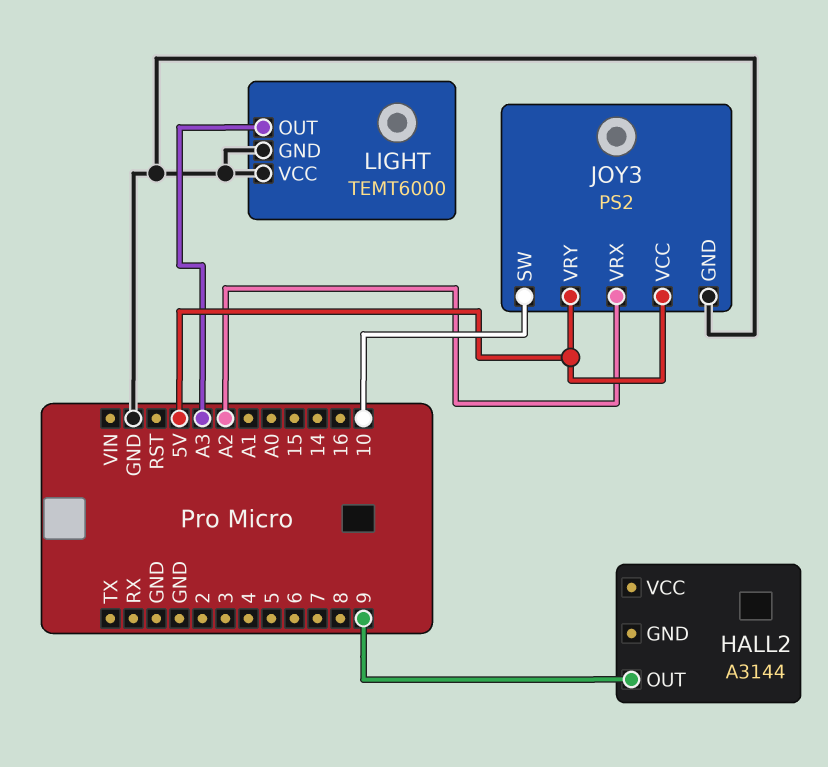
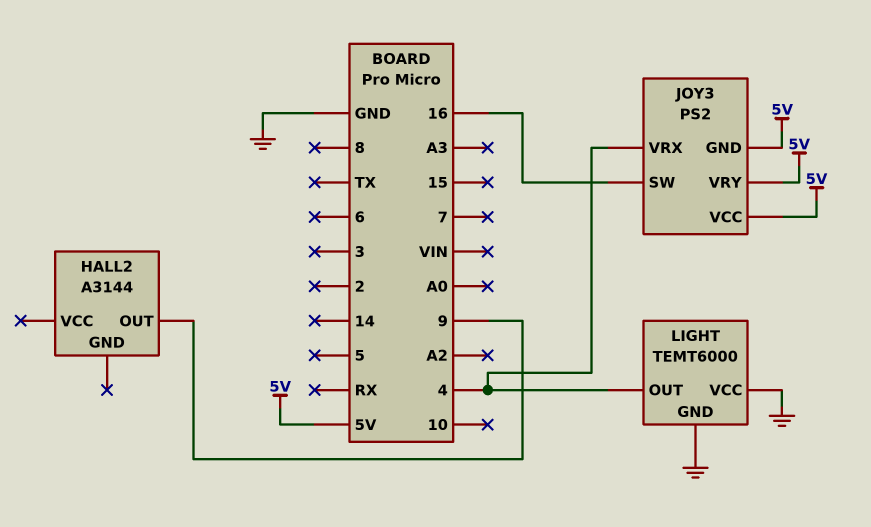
JOY3 pin GND: GND -> 5V
JOY3 pin SW: 10 -> 16
JOY3 pin VRX: A2 -> 4
LIGHT pin OUT: A3 -> 4

